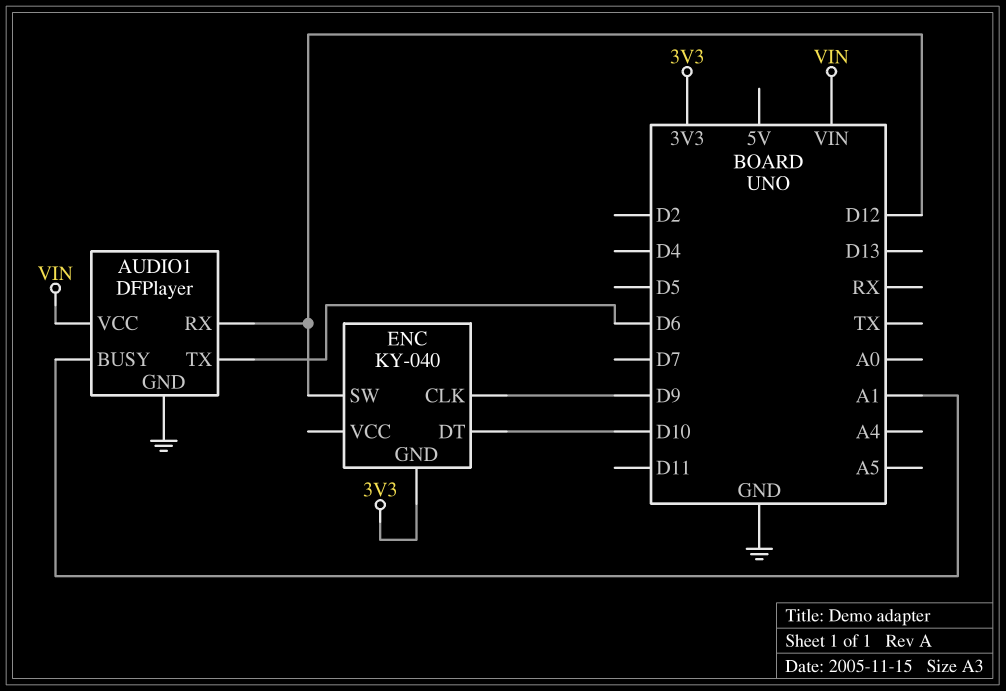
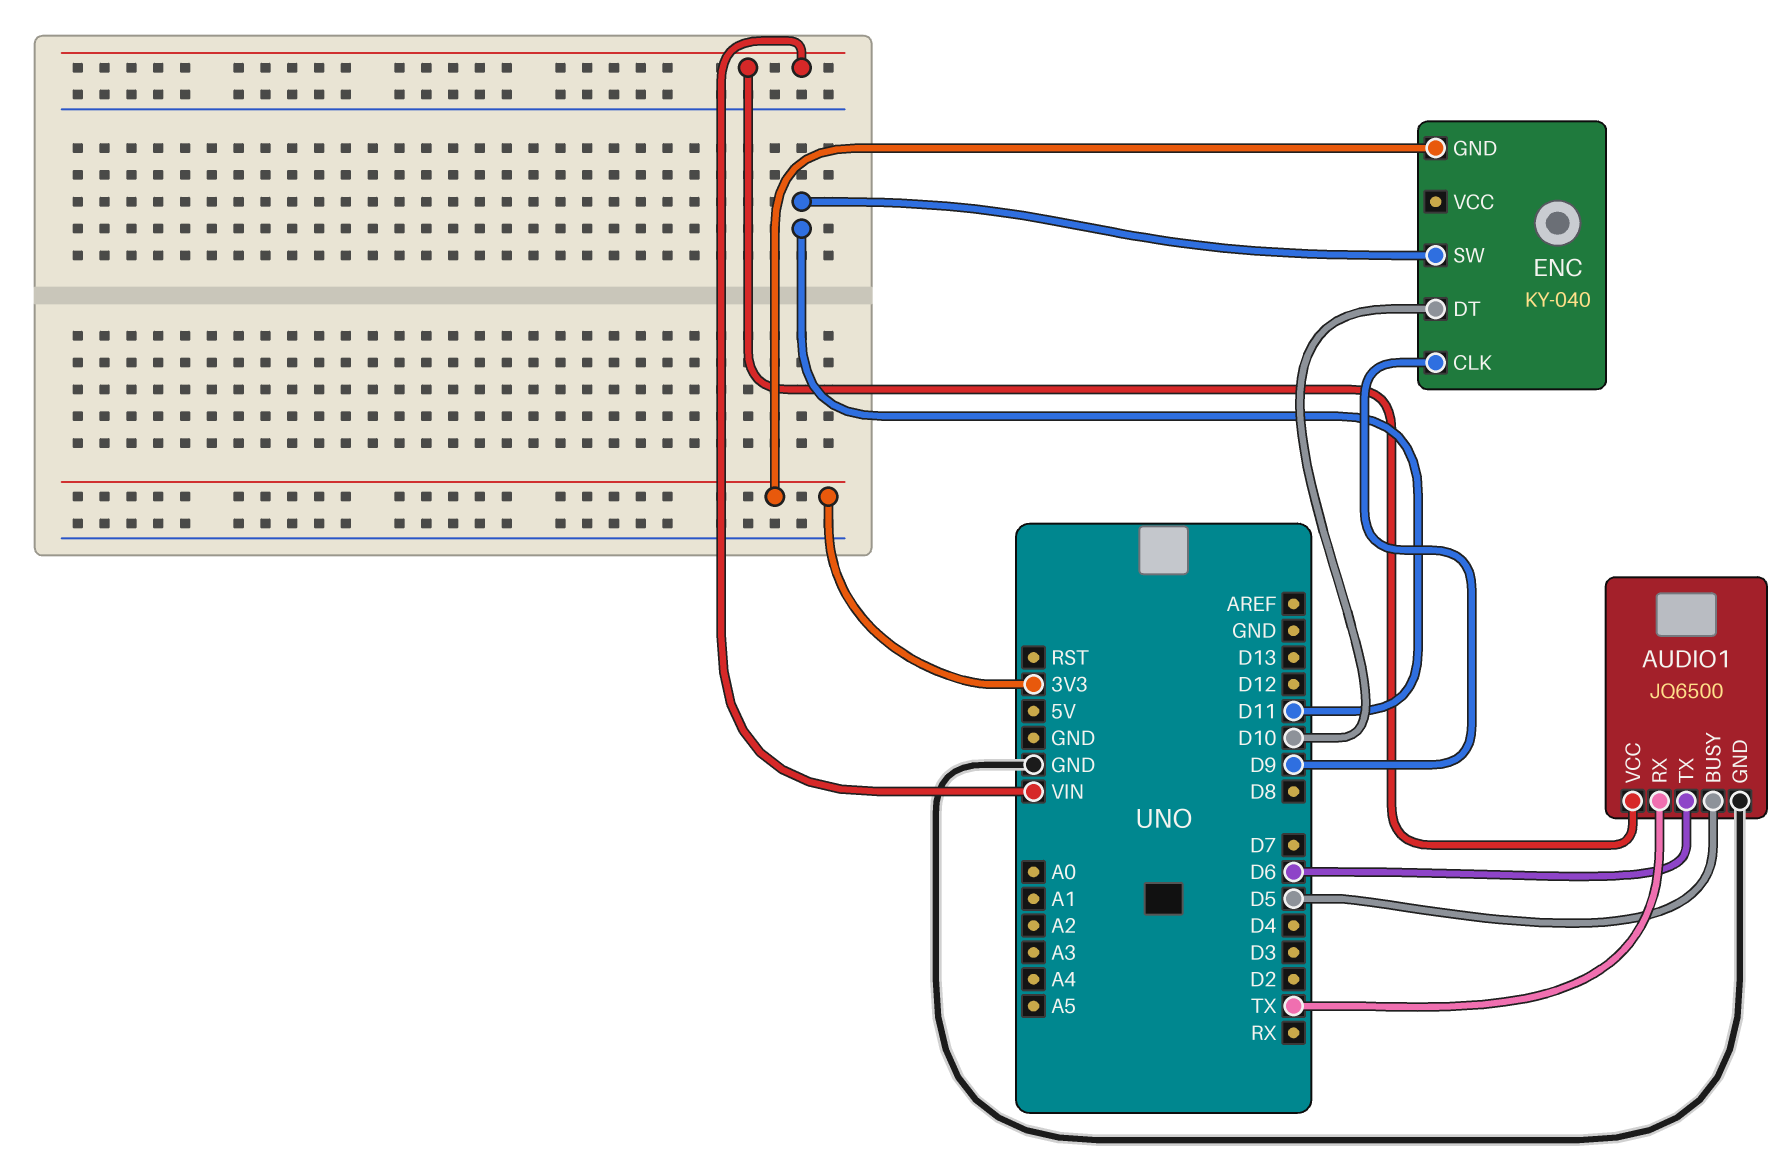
AUDIO1: DFPlayer -> JQ6500
AUDIO1 pin BUSY: A1 -> D5
AUDIO1 pin RX: D12 -> TX
ENC pin SW: D12 -> D11

